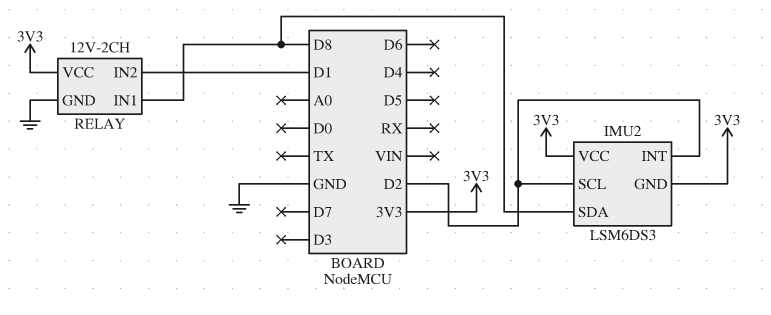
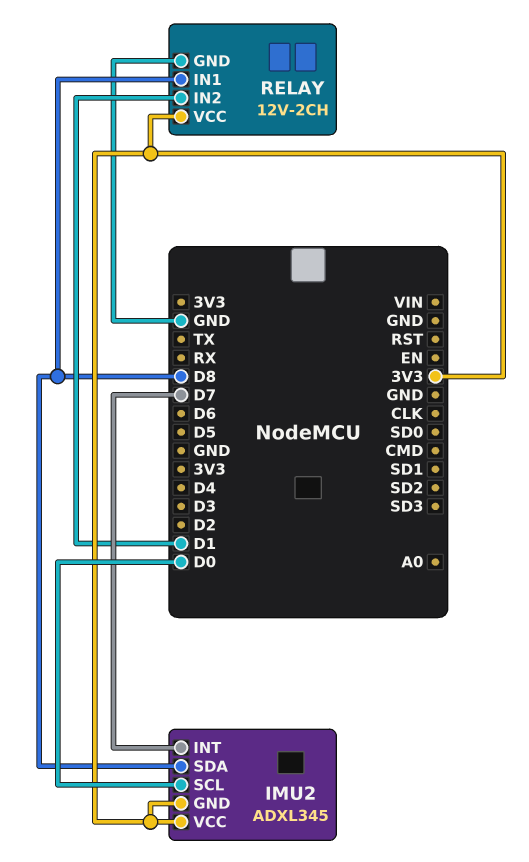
IMU2: LSM6DS3 -> ADXL345
IMU2 pin INT: D2 -> D7
IMU2 pin SCL: D2 -> D0

